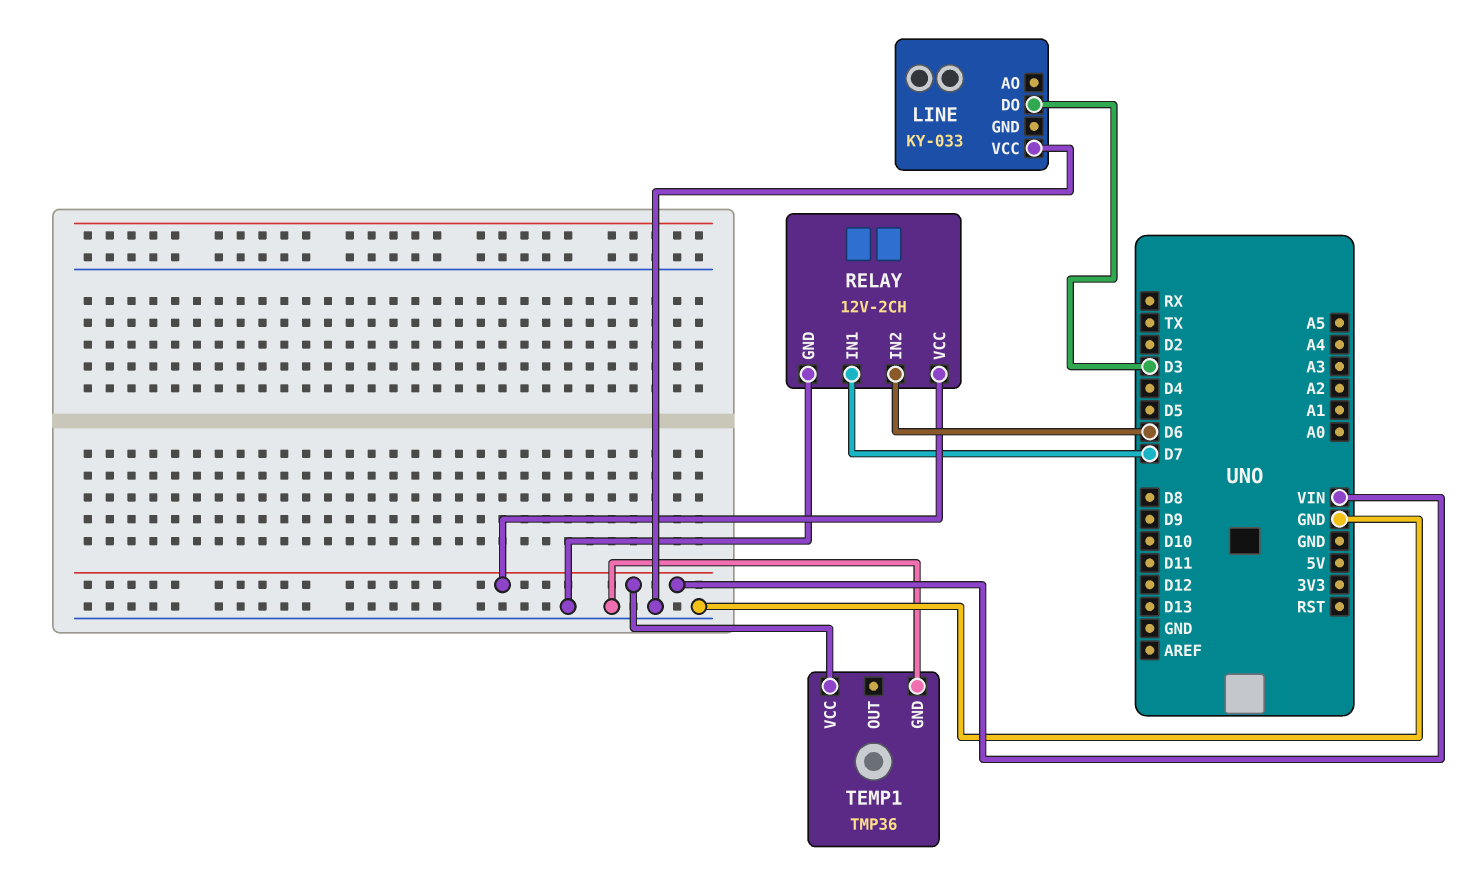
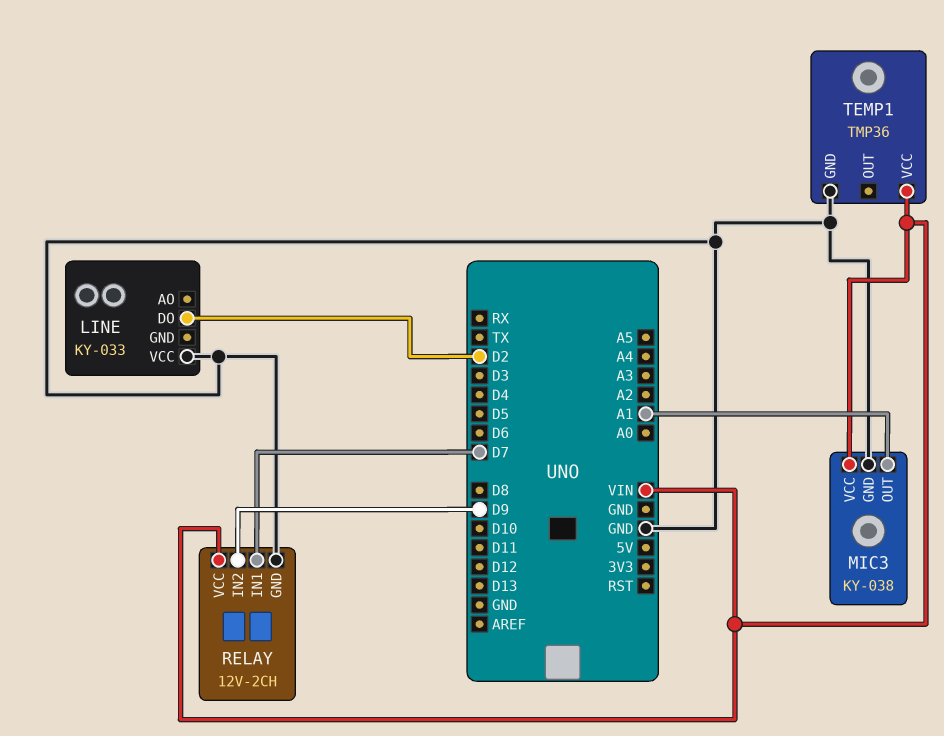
LINE pin DO: D3 -> D2
MIC3: none -> KY-038
MIC3 pin GND: none -> GND
MIC3 pin OUT: none -> A1
MIC3 pin VCC: none -> VIN
RELAY pin IN2: D6 -> D9

